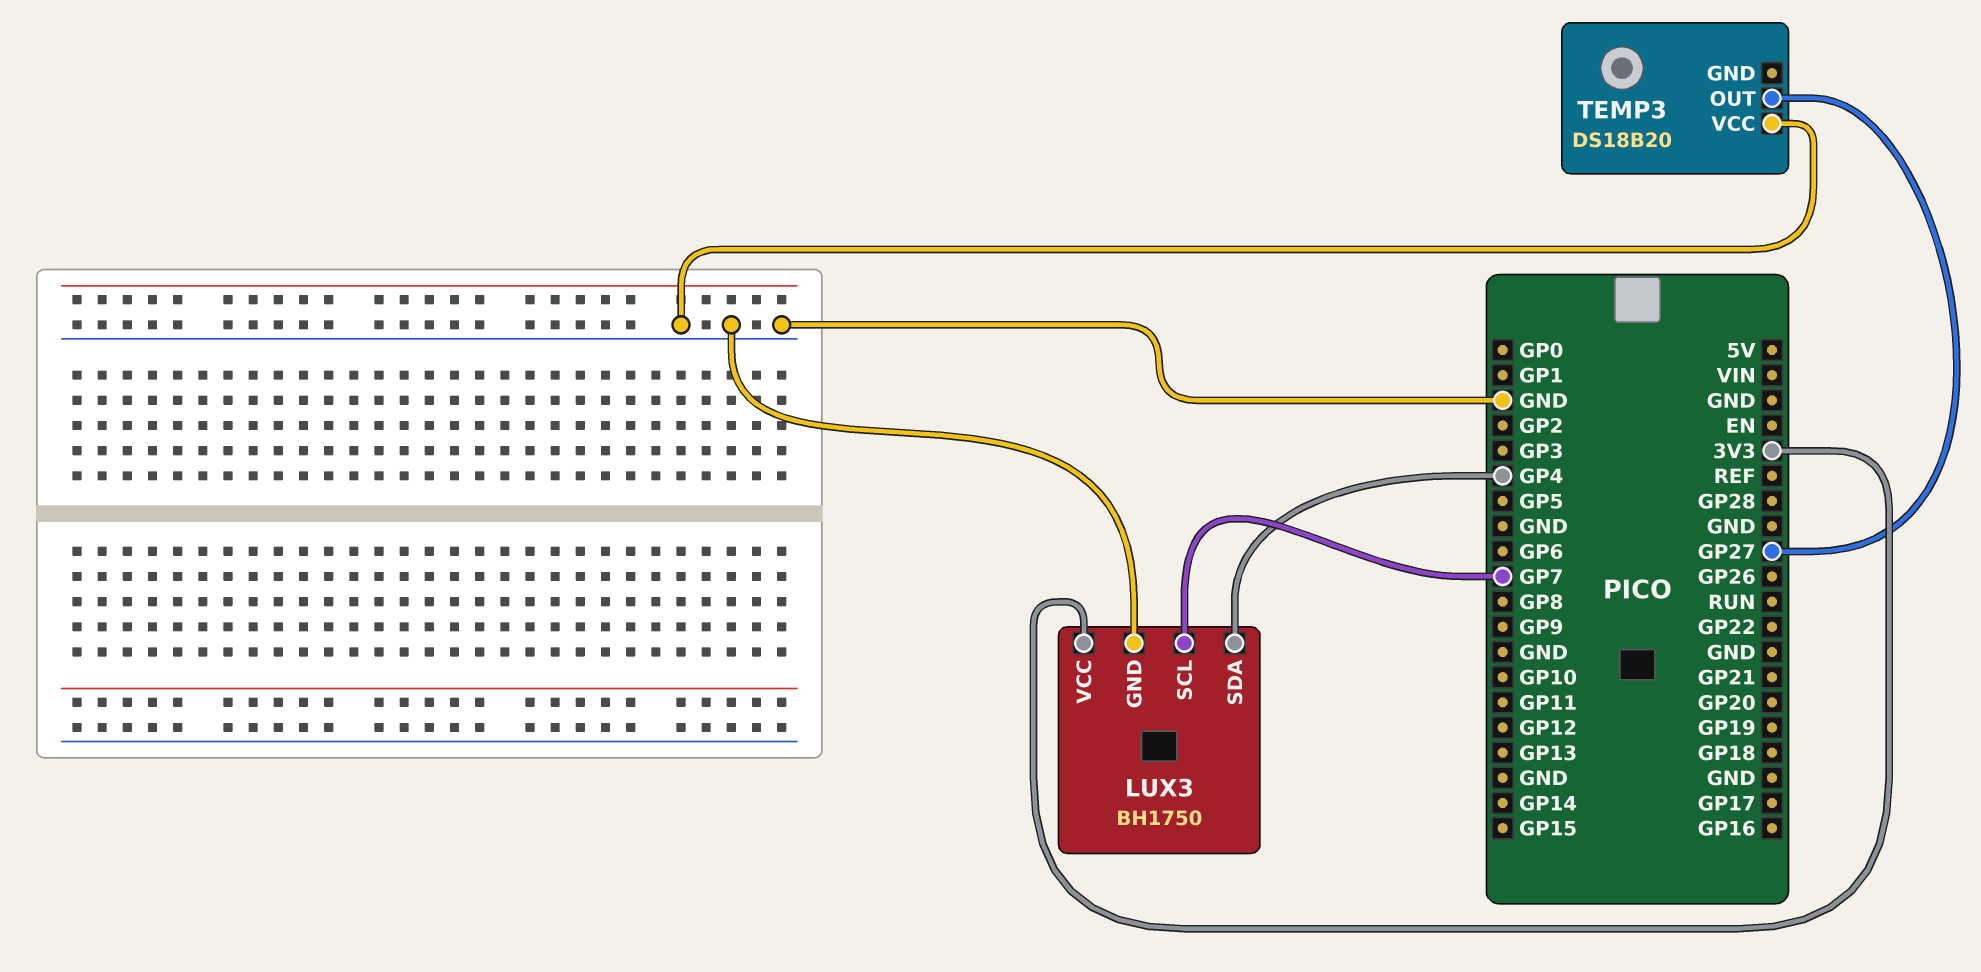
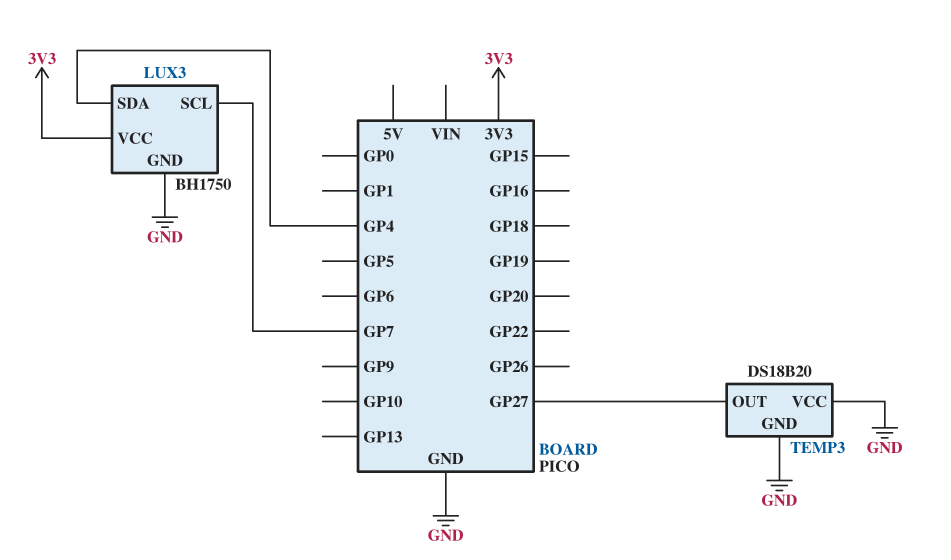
TEMP3 pin GND: none -> GND

